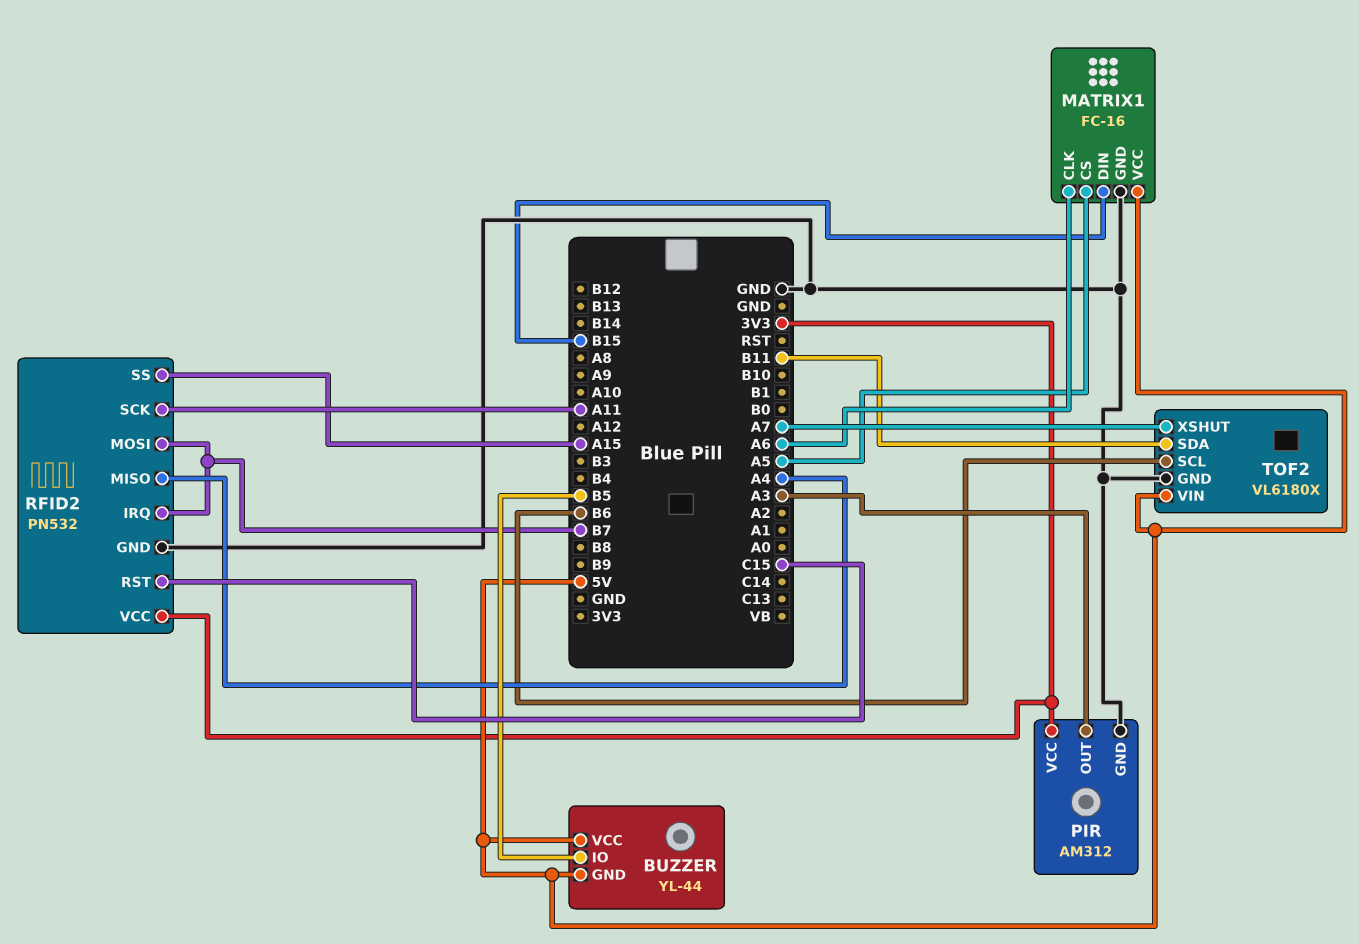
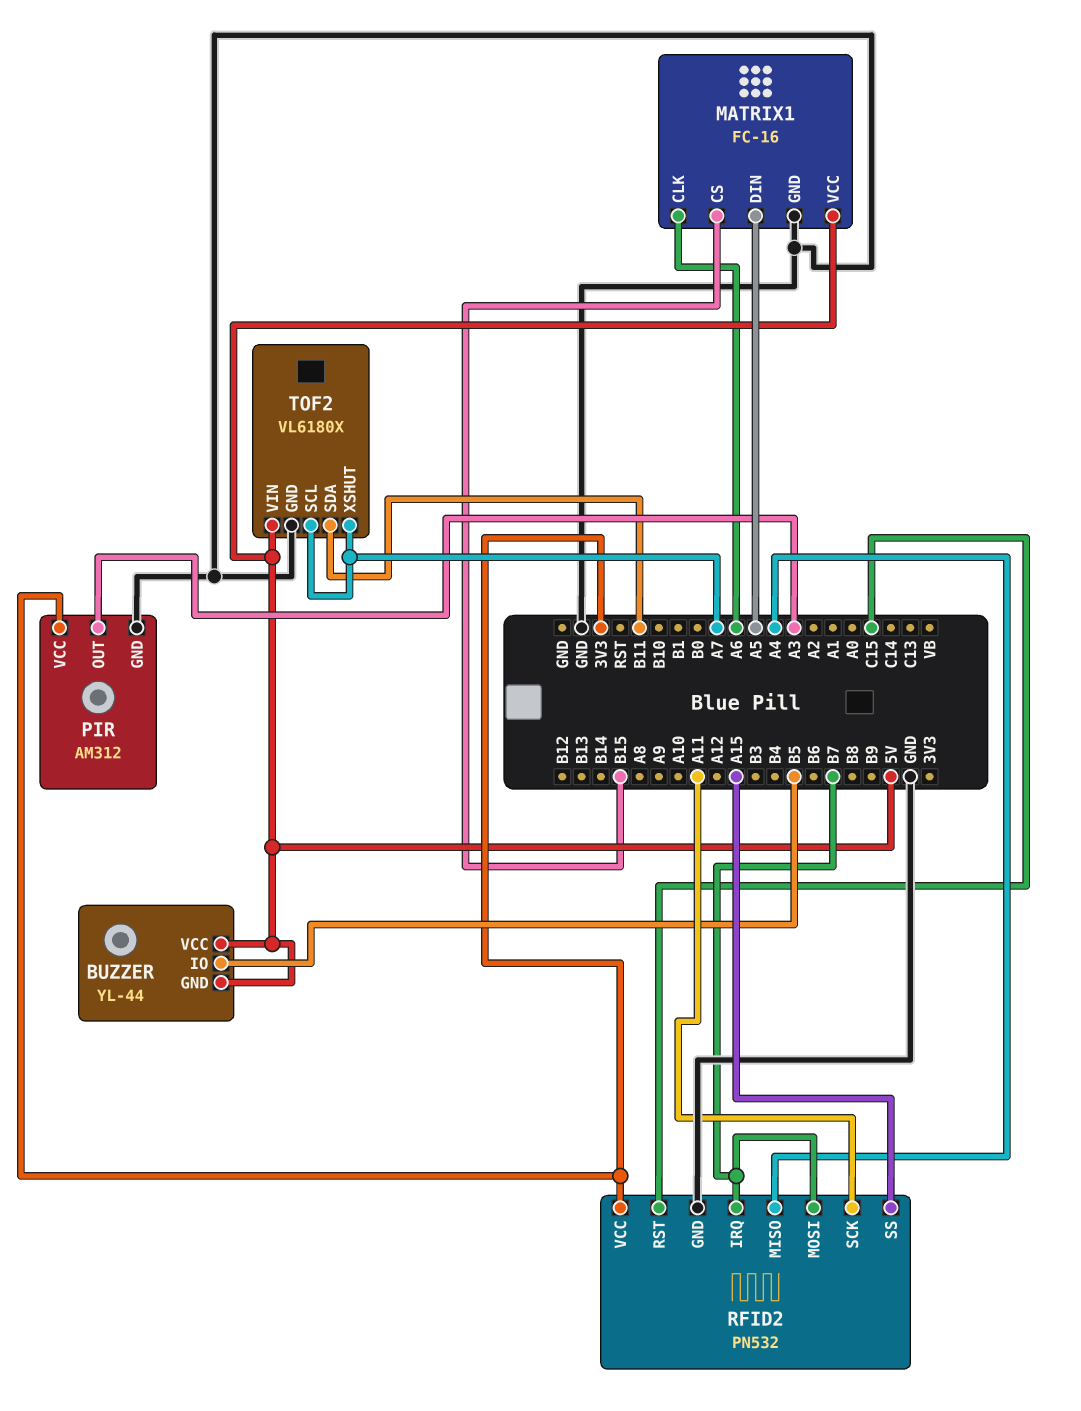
MATRIX1 pin CS: A5 -> B15
MATRIX1 pin DIN: B15 -> A5
TOF2 pin SCL: B6 -> A7

